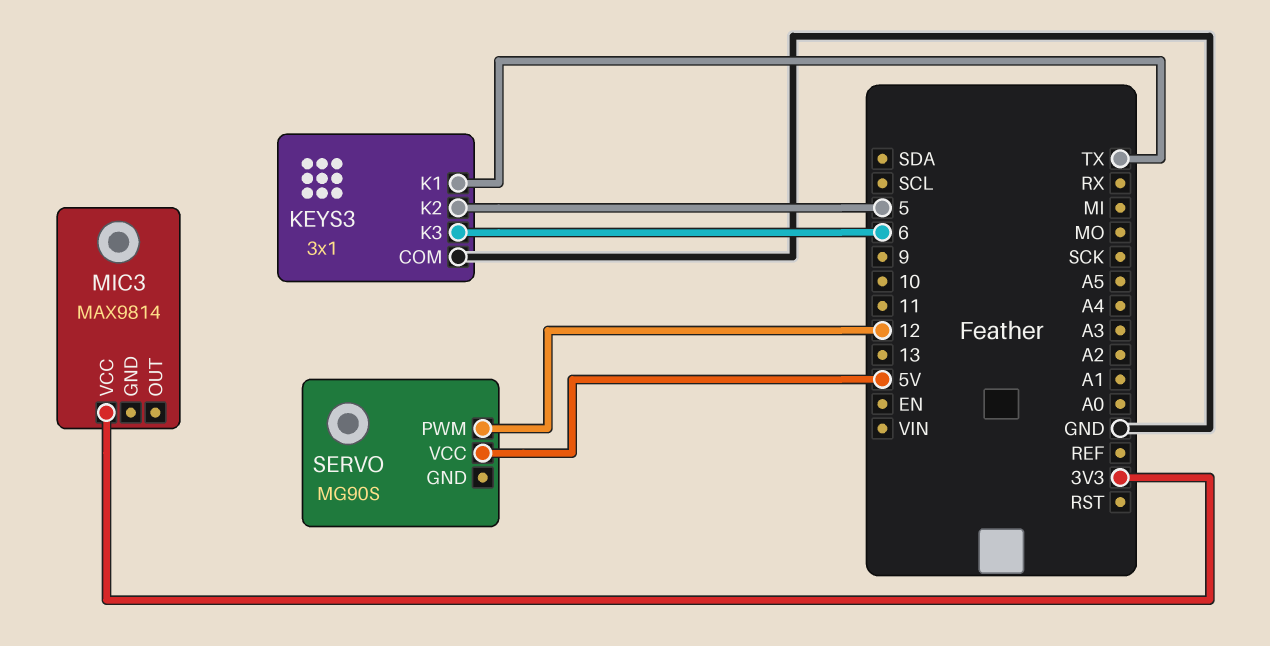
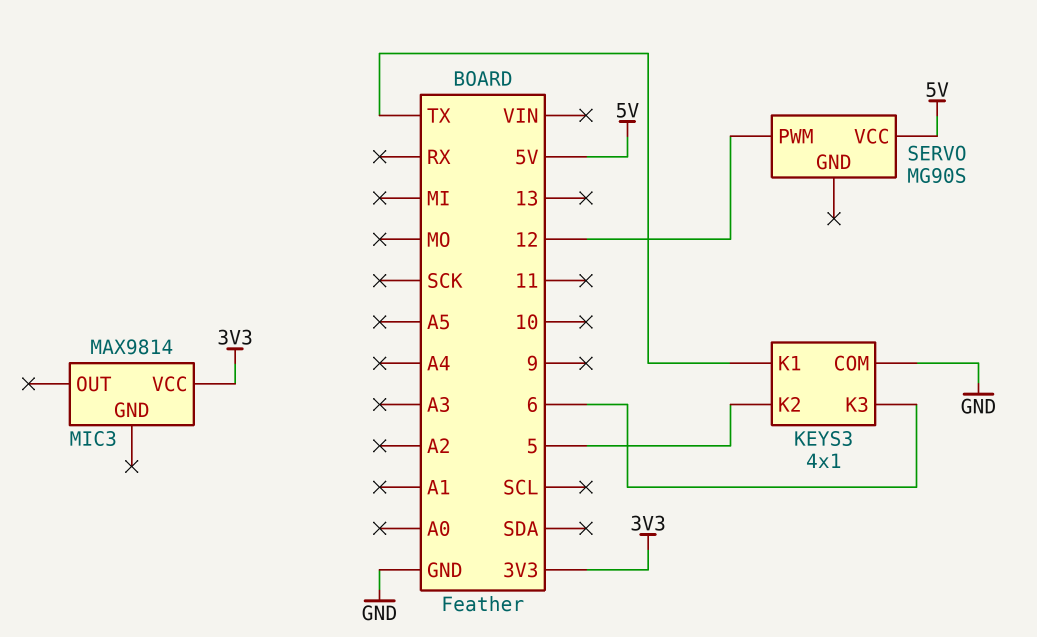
KEYS3: 3x1 -> 4x1

